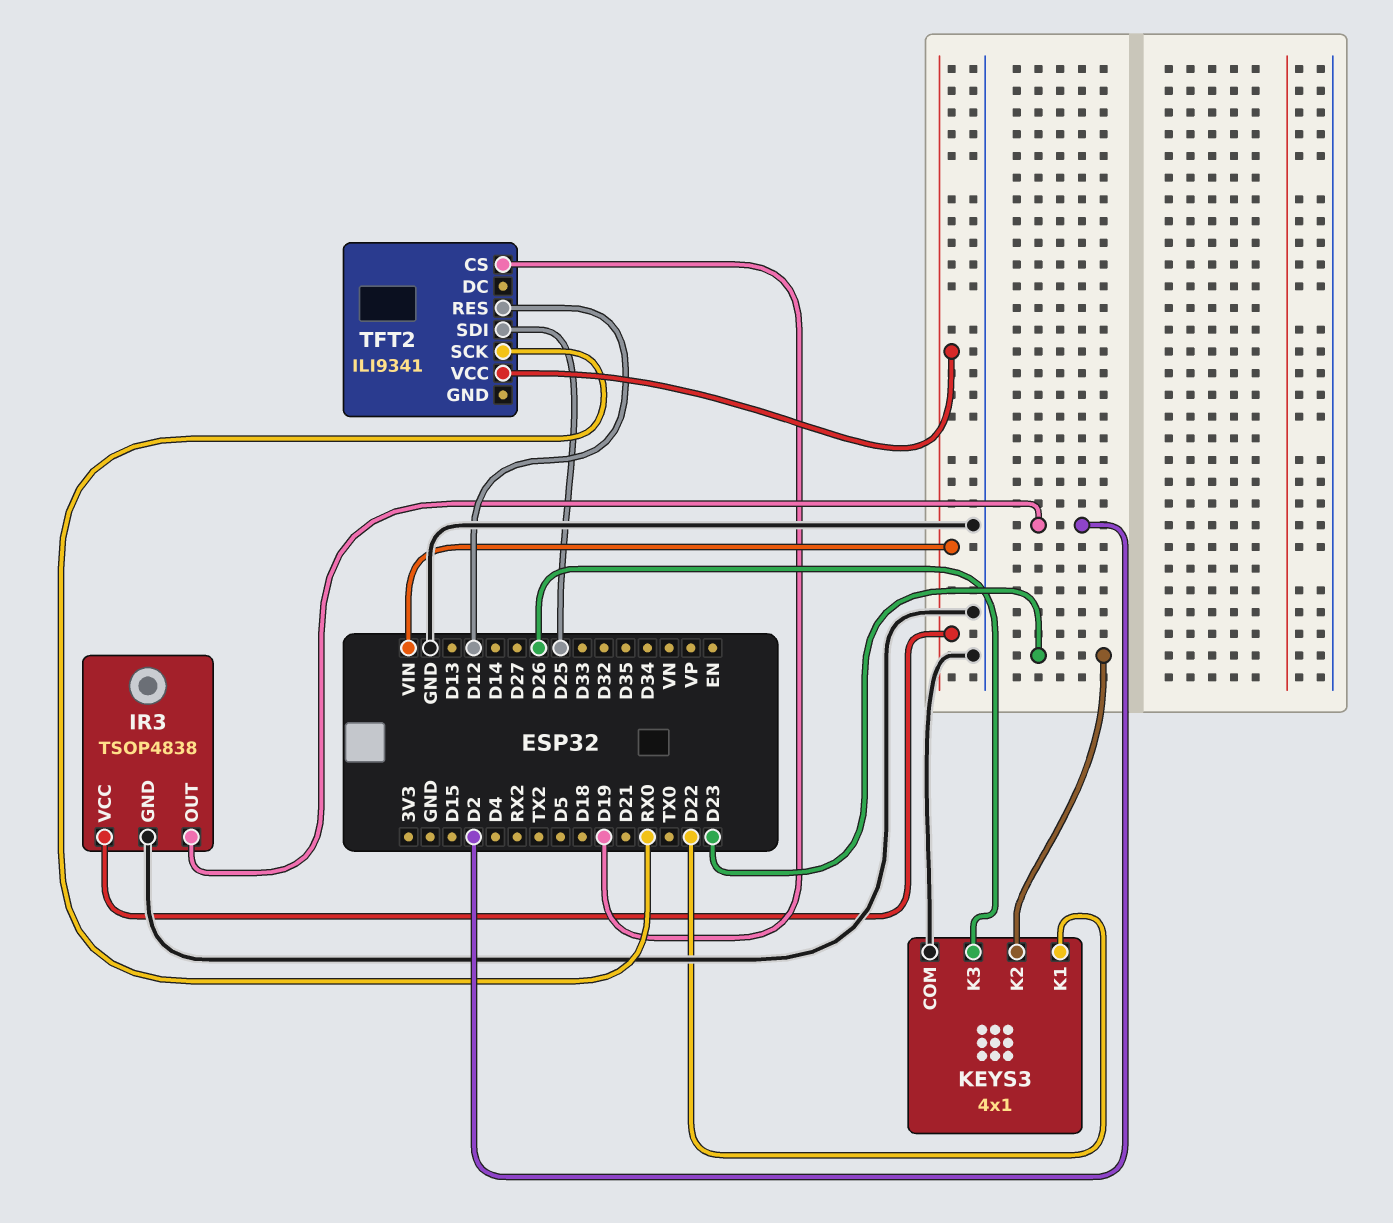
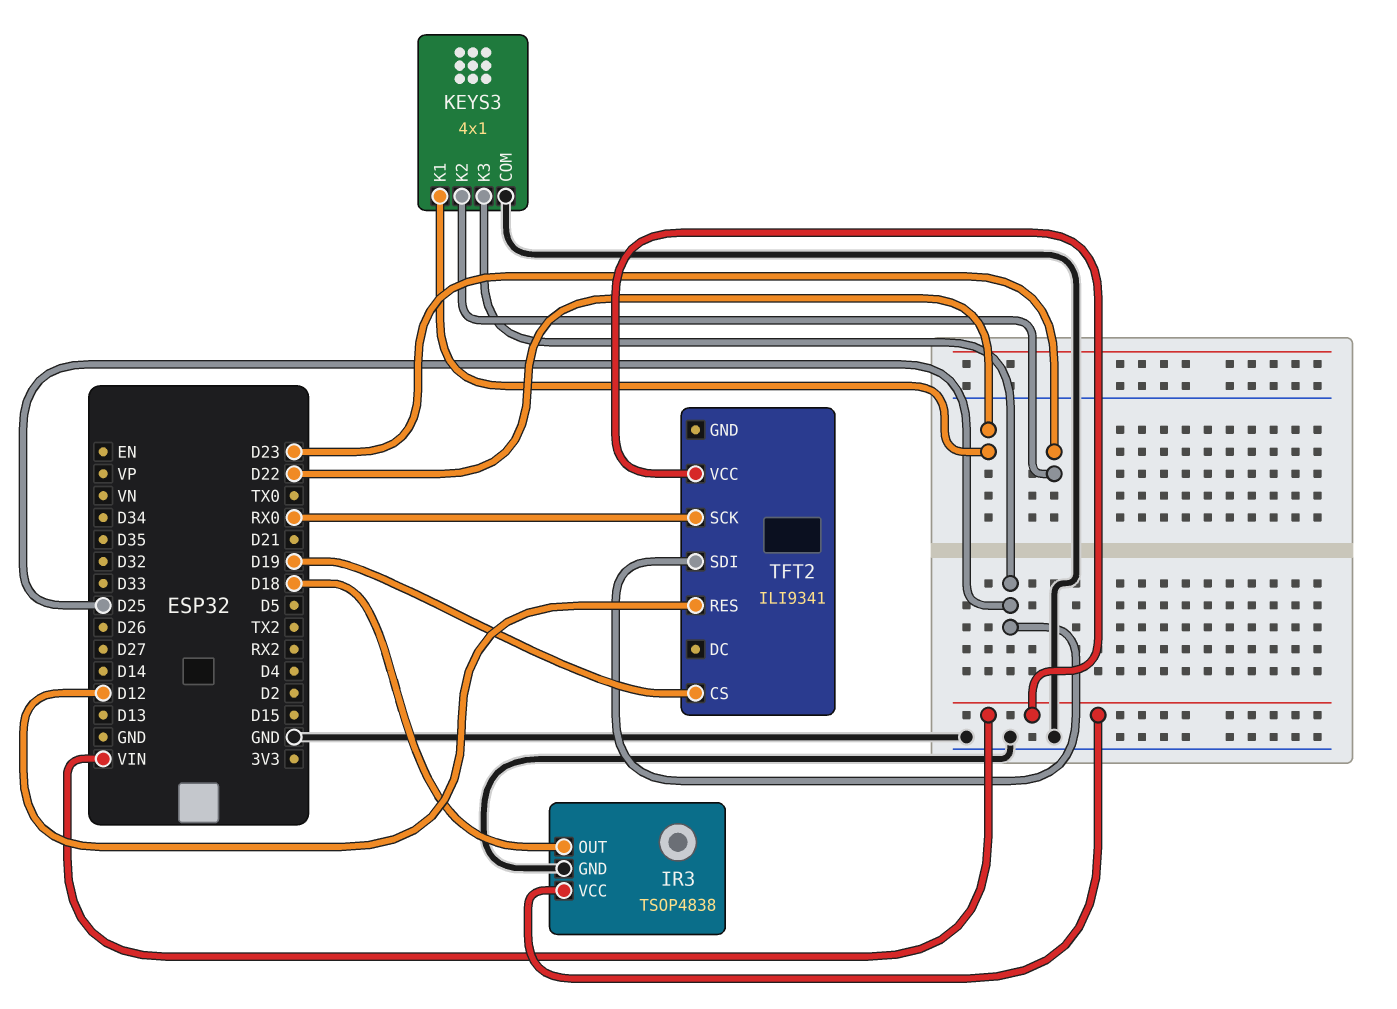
IR3 pin OUT: D2 -> D18
KEYS3 pin K3: D26 -> D25

